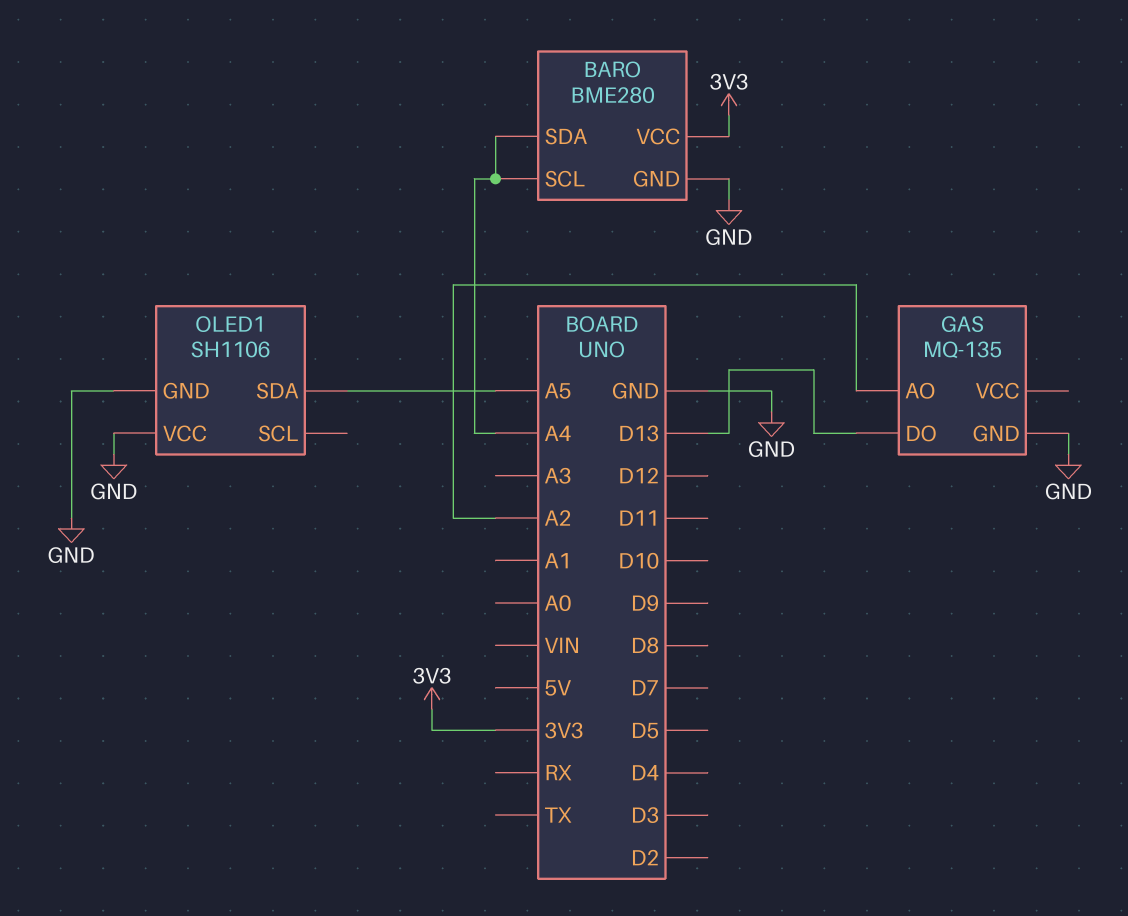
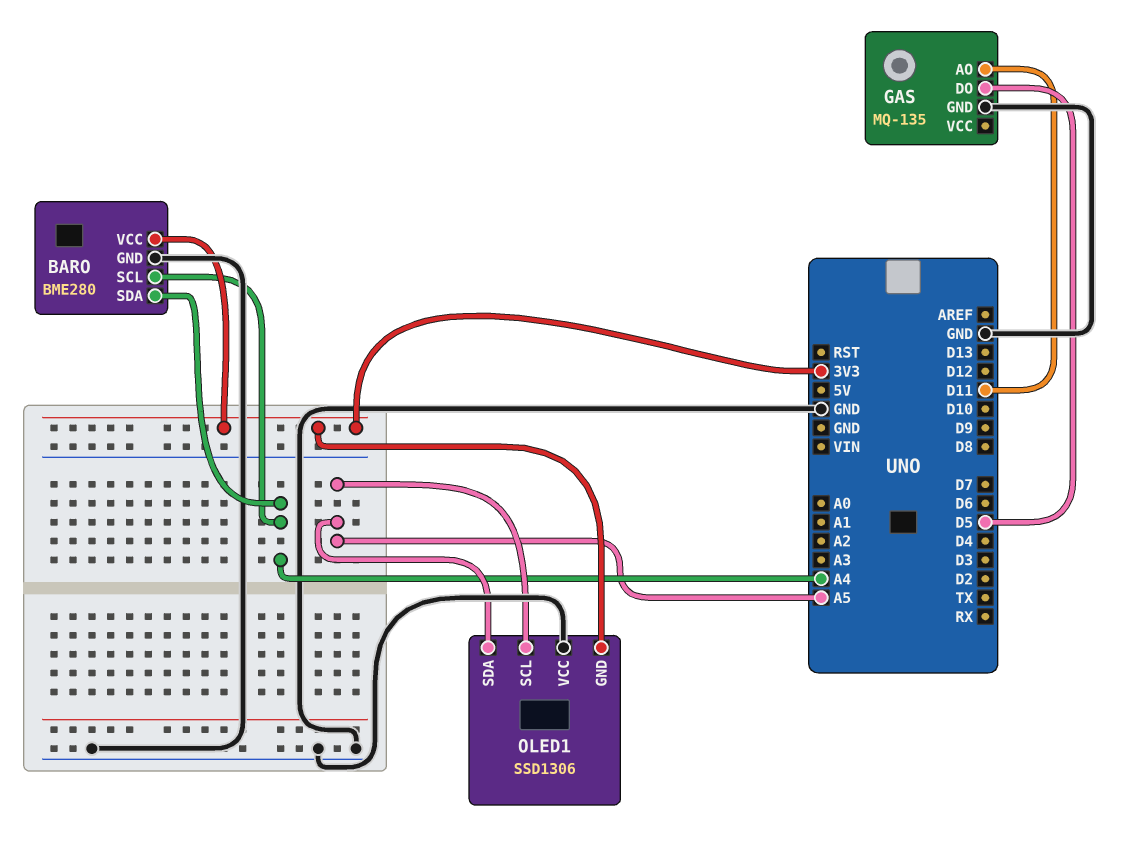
GAS pin AO: A2 -> D11
GAS pin DO: D13 -> D5
OLED1: SH1106 -> SSD1306
OLED1 pin GND: GND -> 3V3
OLED1 pin SCL: none -> A5

